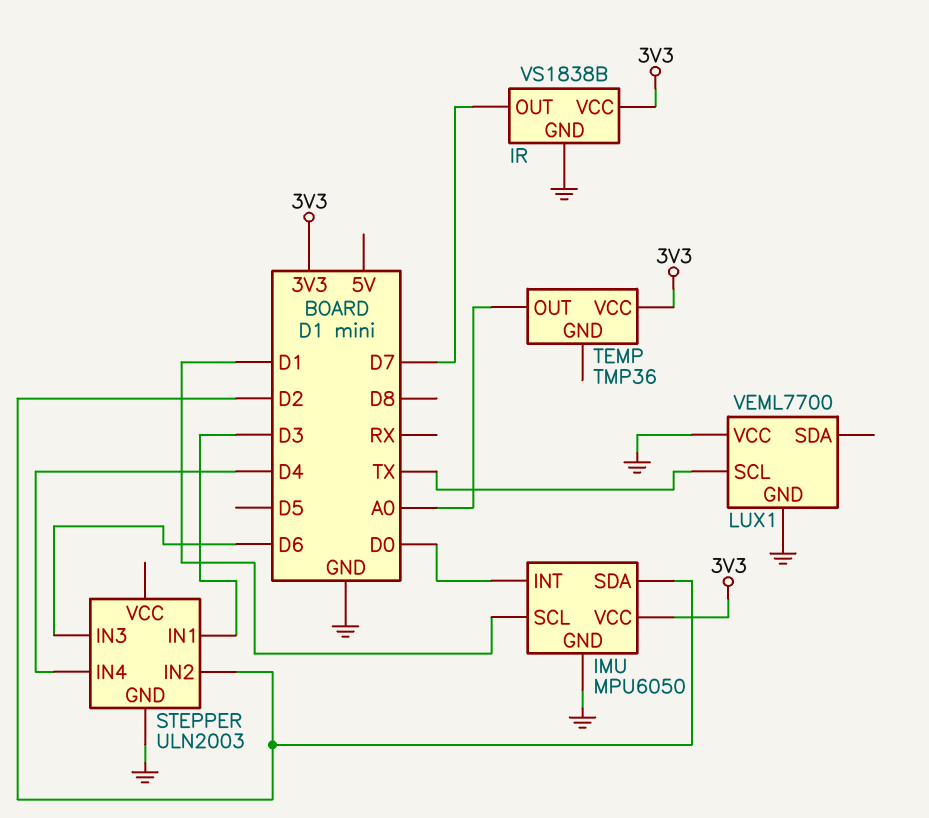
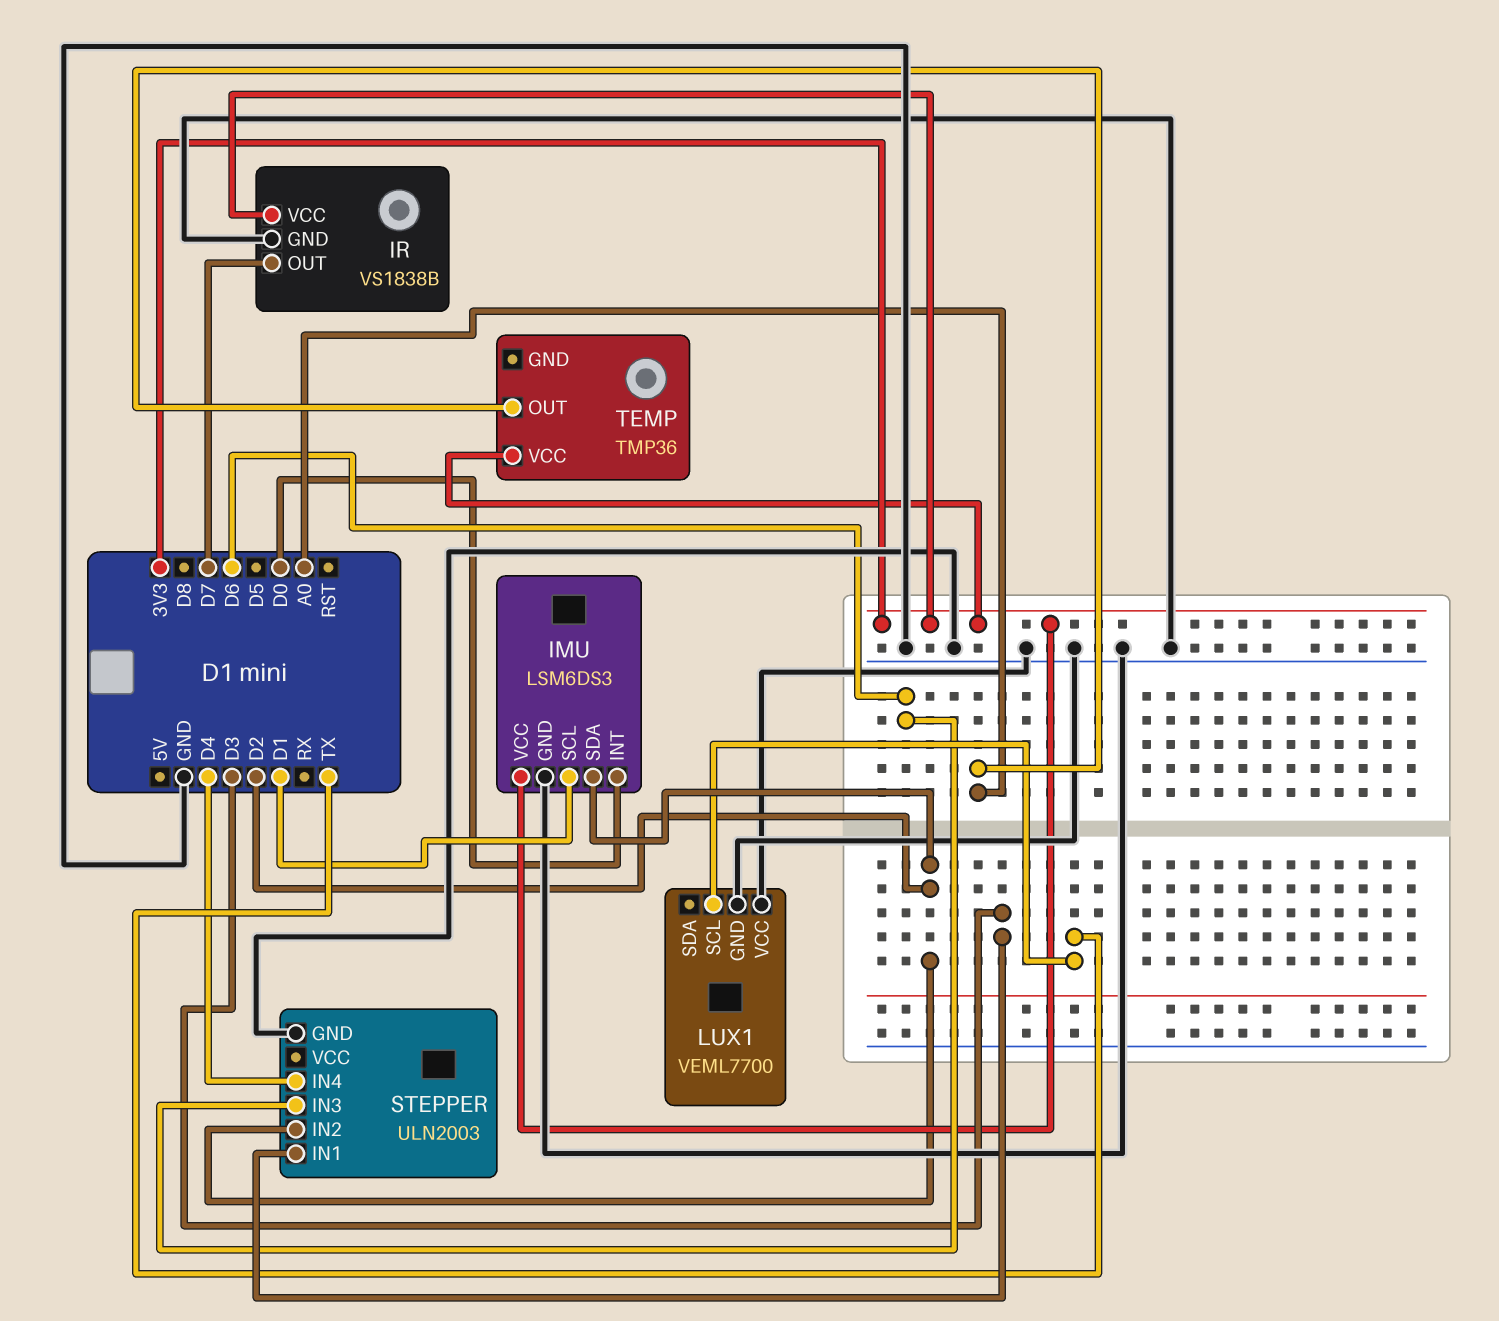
IMU: MPU6050 -> LSM6DS3

